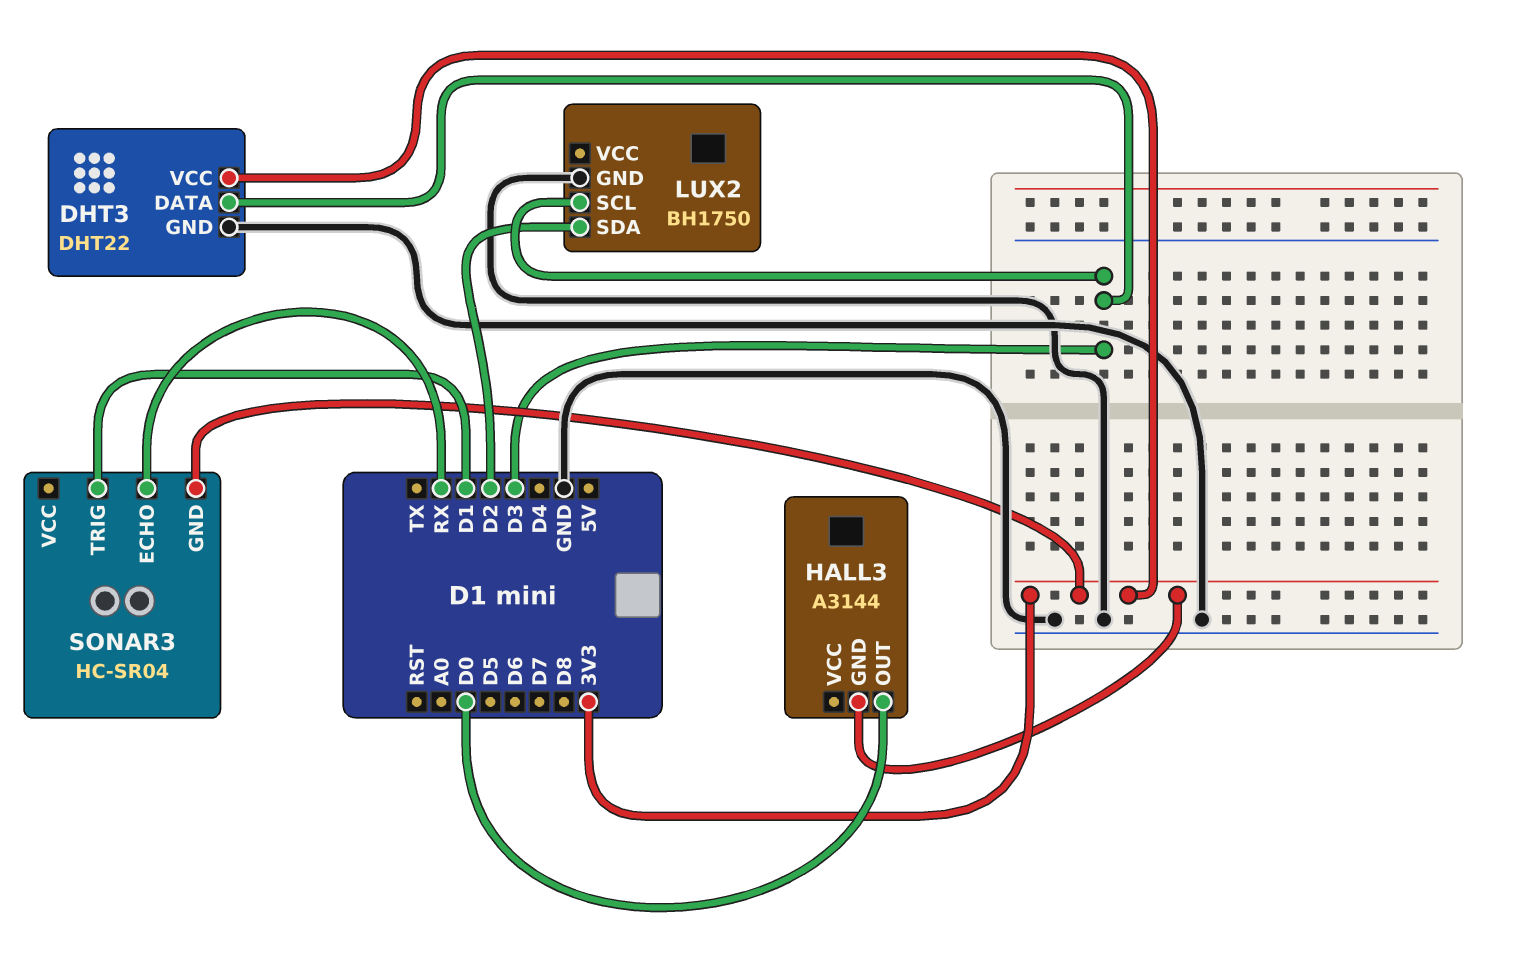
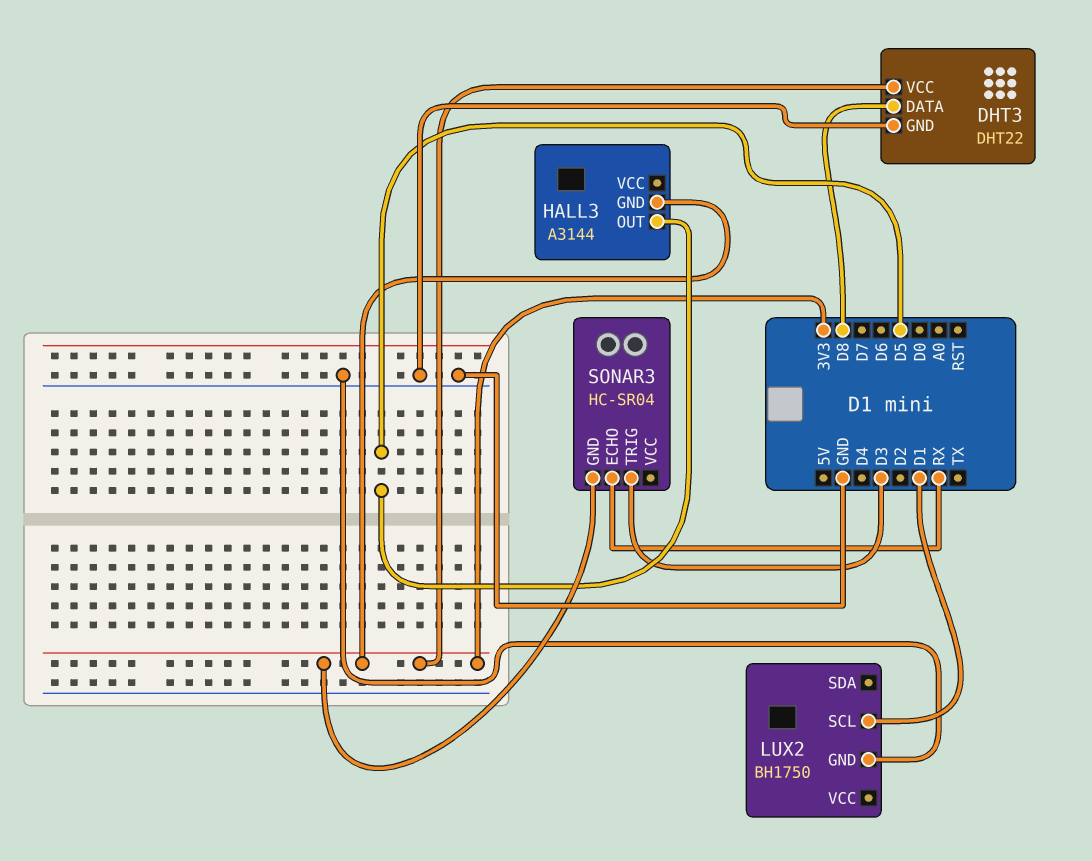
DHT3 pin DATA: D3 -> D8
HALL3 pin OUT: D0 -> D5
LUX2 pin SCL: D3 -> D1
LUX2 pin SDA: D2 -> none
SONAR3 pin TRIG: D1 -> D3

